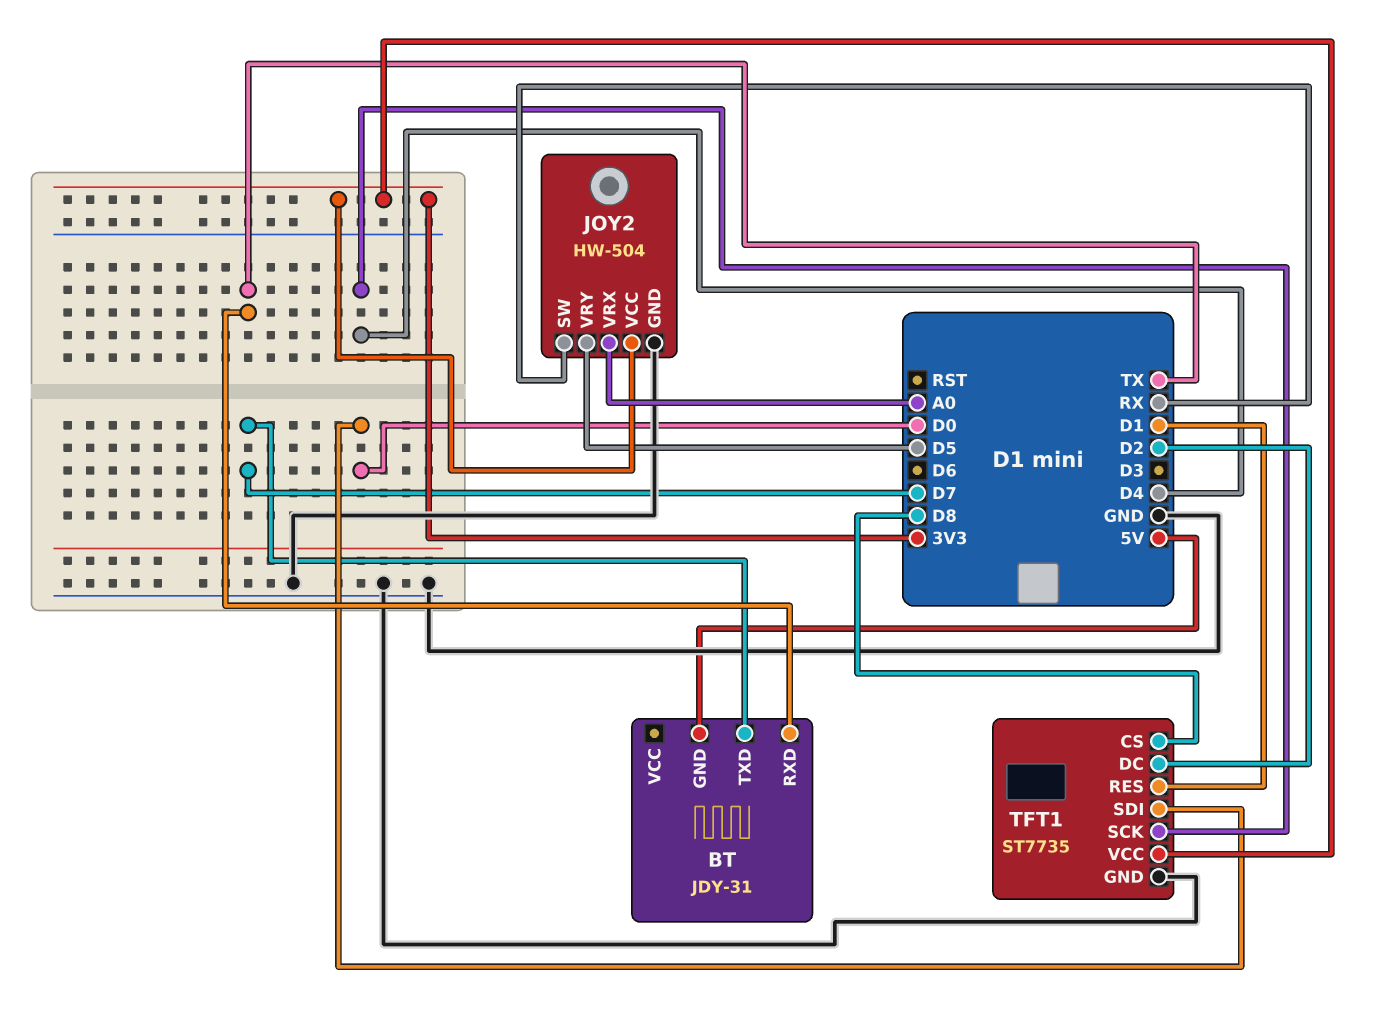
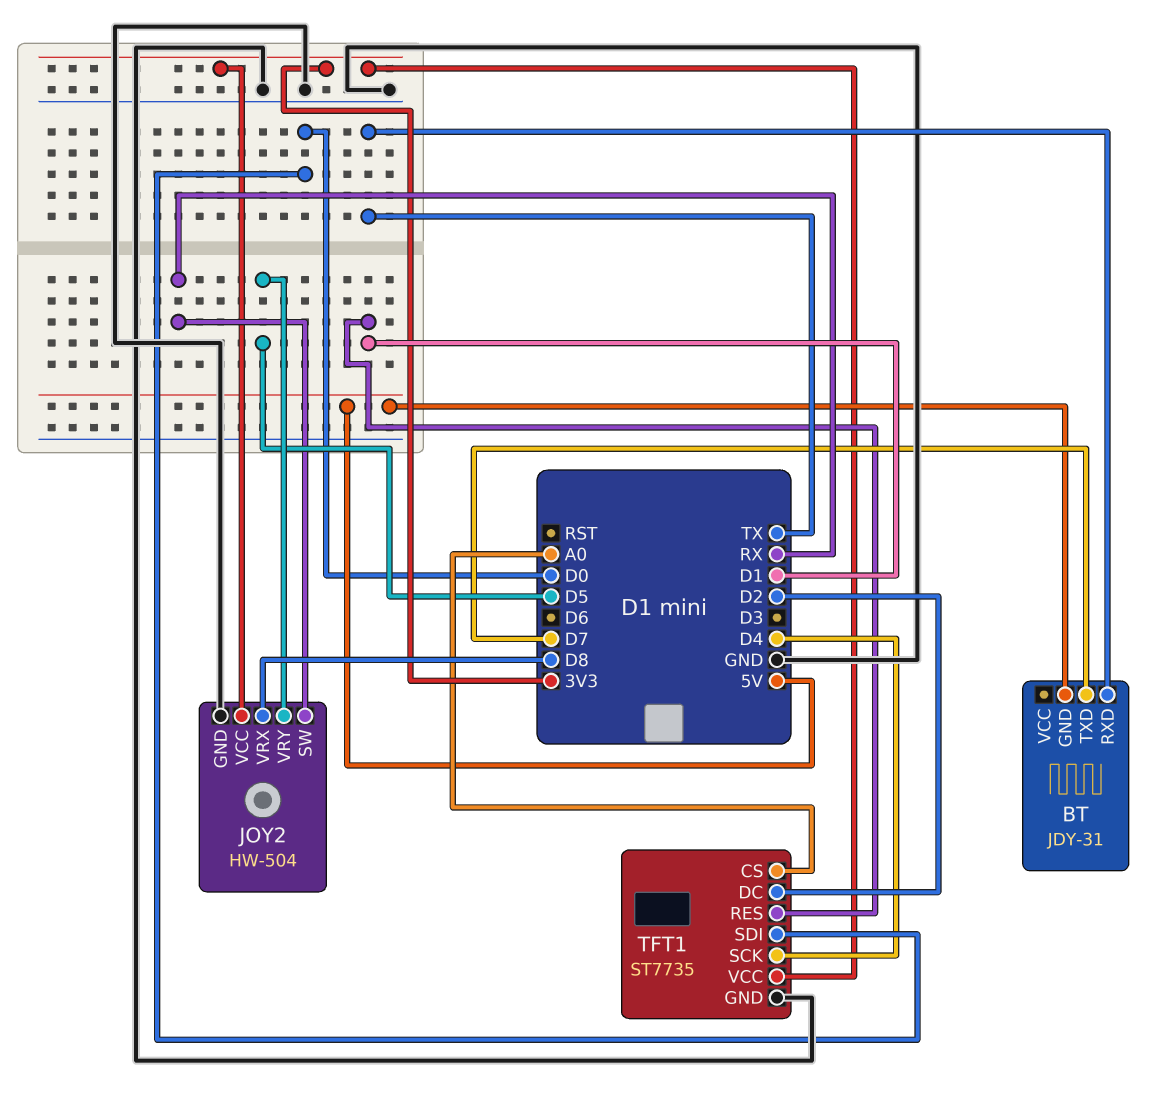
JOY2 pin VRX: A0 -> D8
TFT1 pin CS: D8 -> A0

